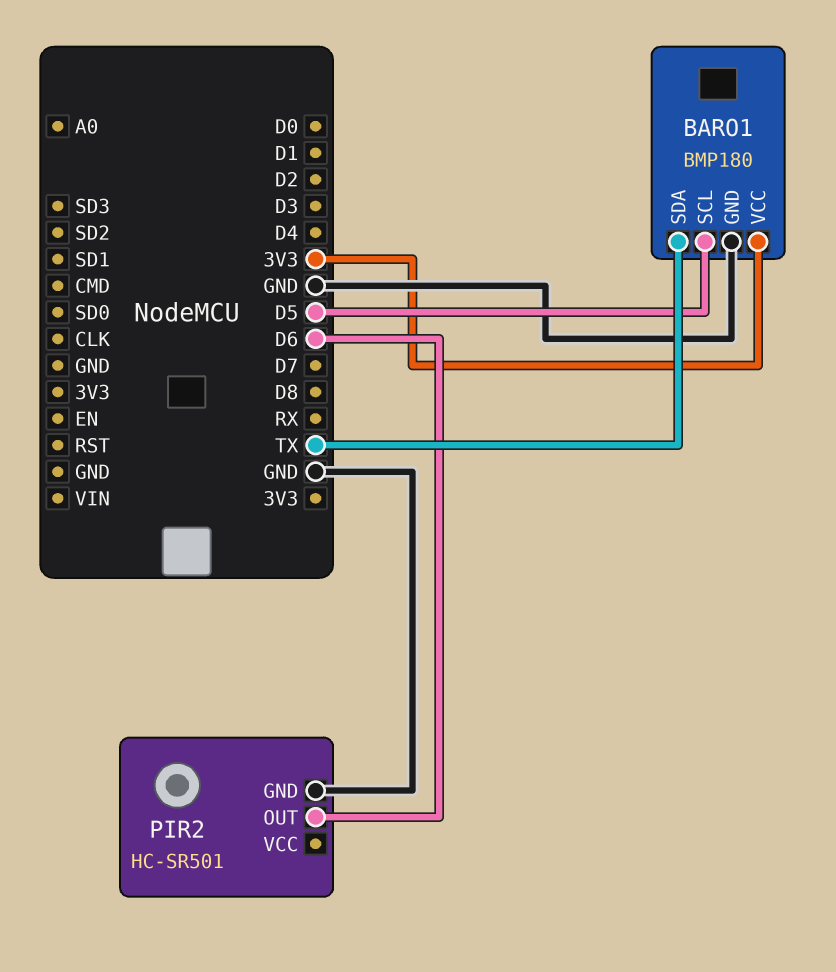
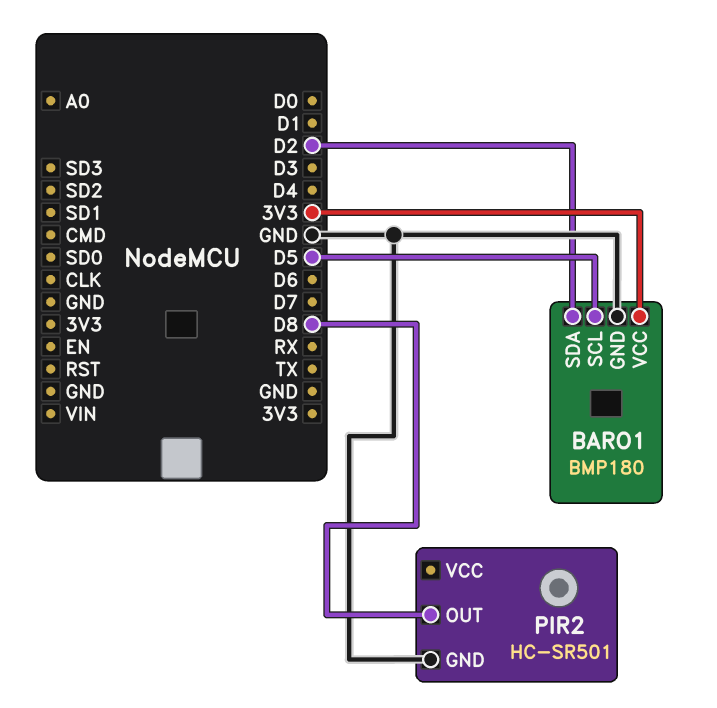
BARO1 pin SDA: TX -> D2
PIR2 pin OUT: D6 -> D8

